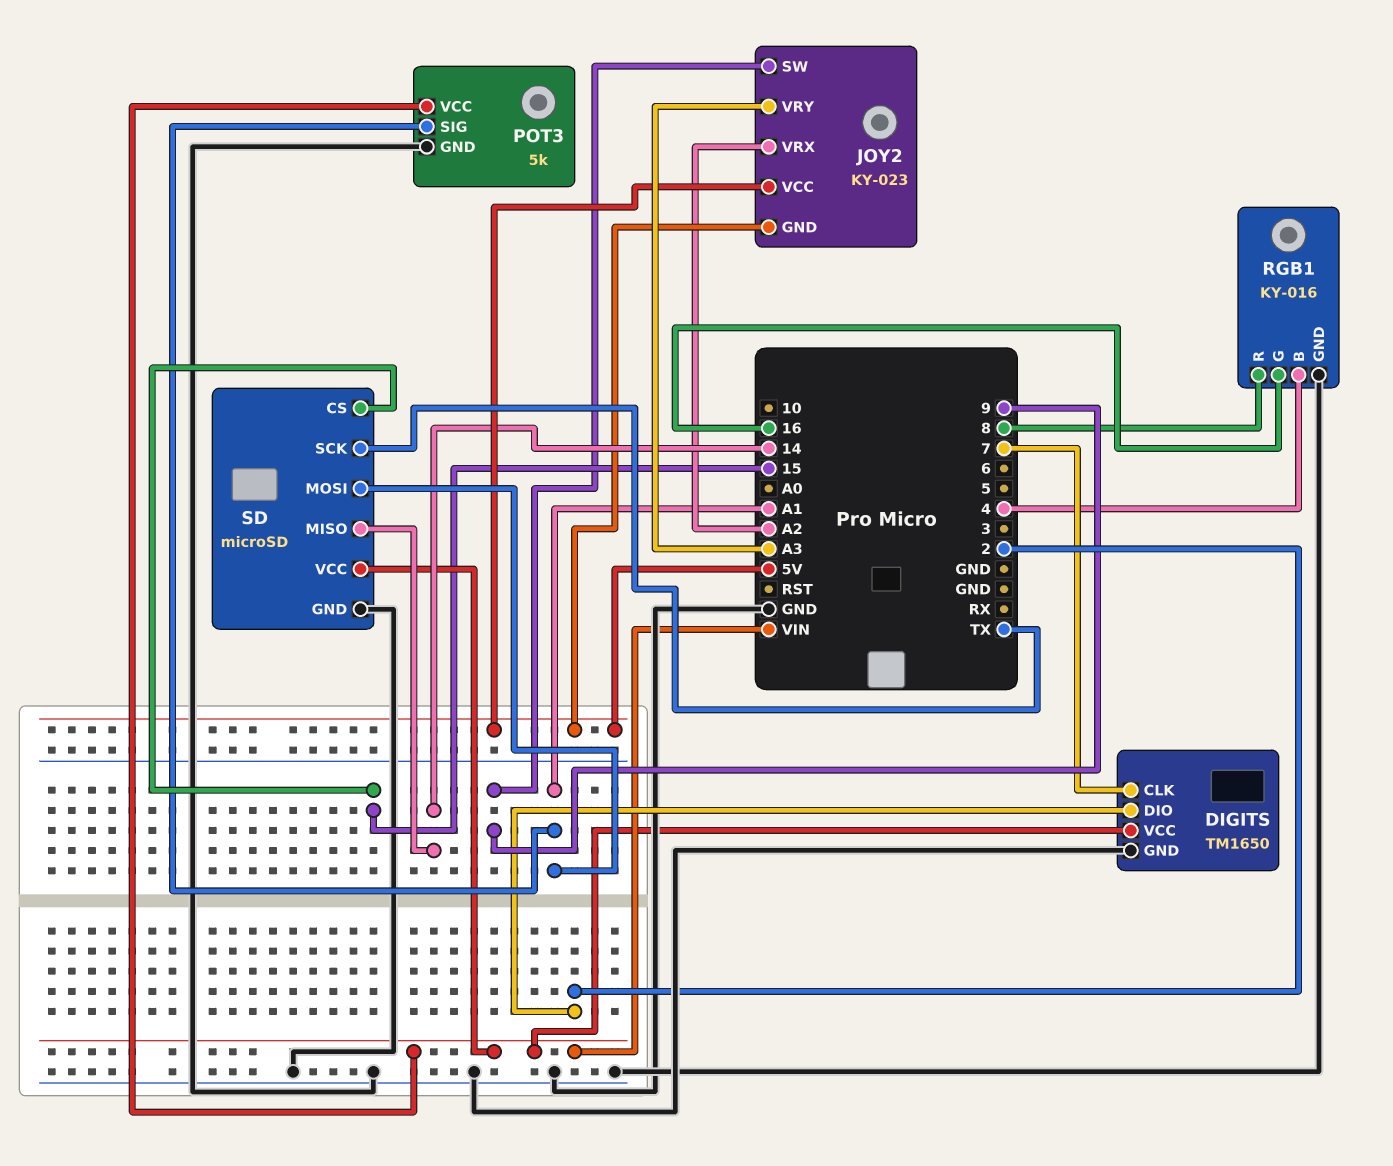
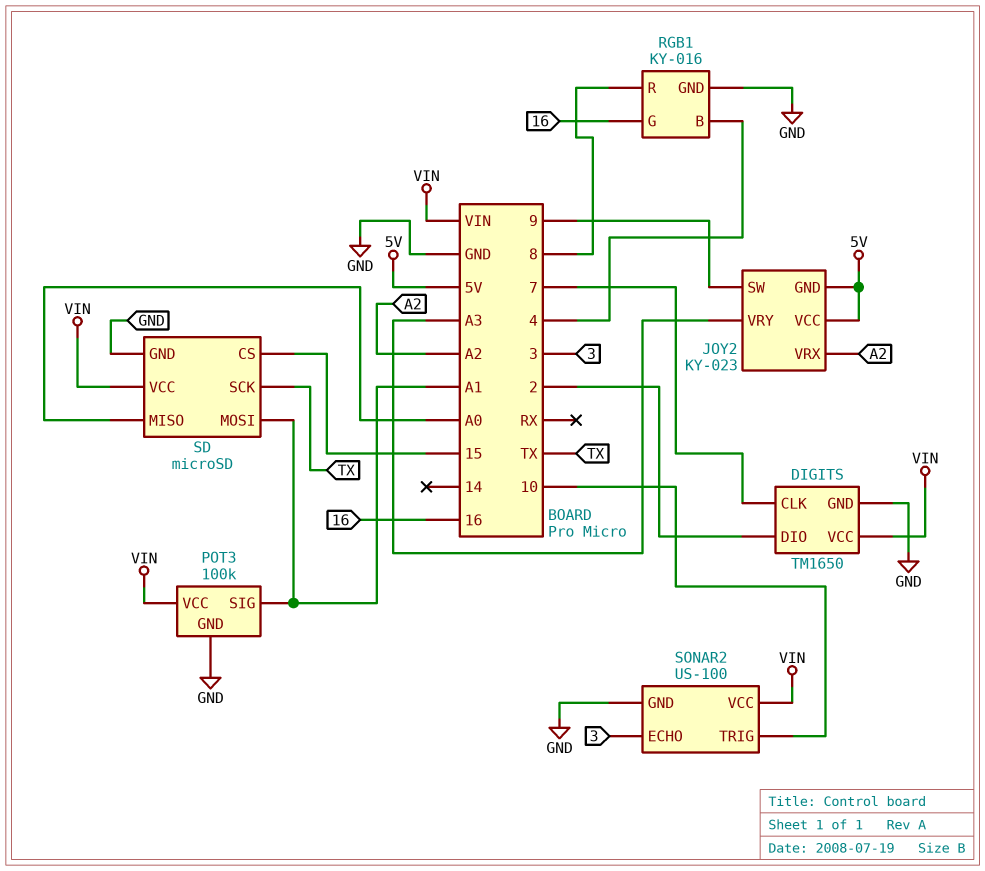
POT3: 5k -> 100k
SD pin MISO: 14 -> A0
SONAR2: none -> US-100
SONAR2 pin ECHO: none -> 3
SONAR2 pin GND: none -> GND
SONAR2 pin TRIG: none -> 10
SONAR2 pin VCC: none -> VIN

